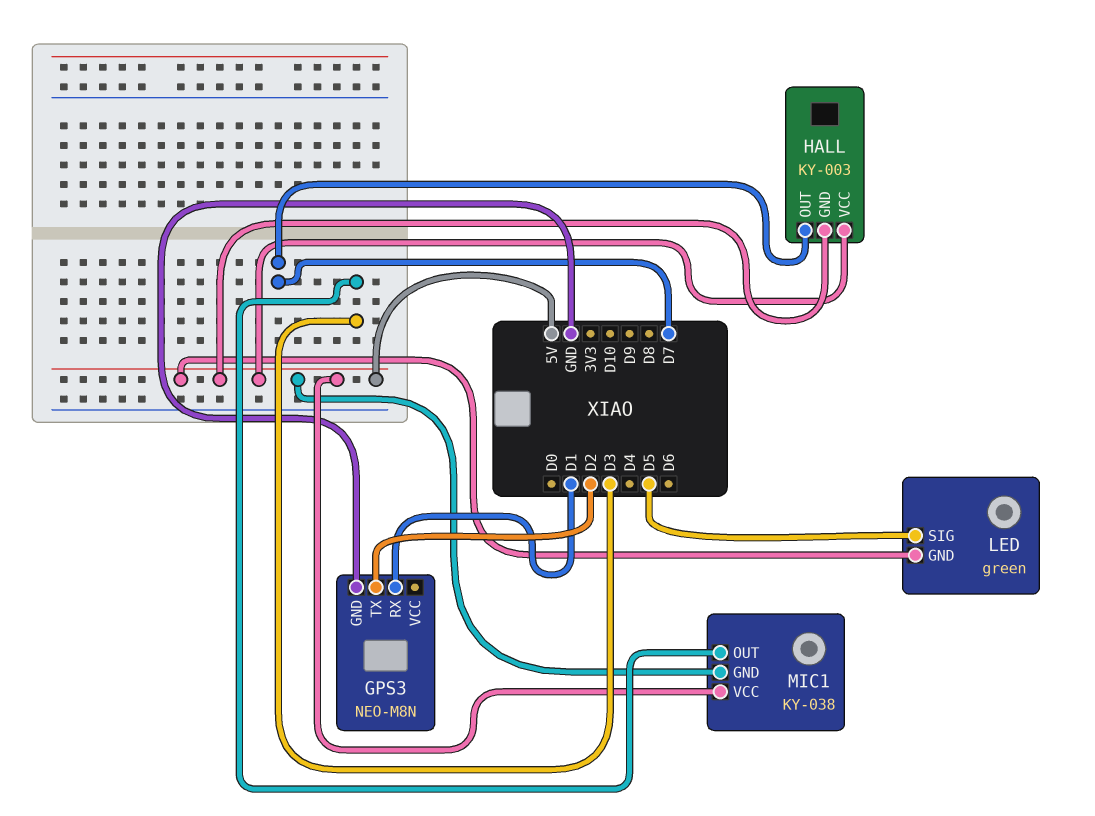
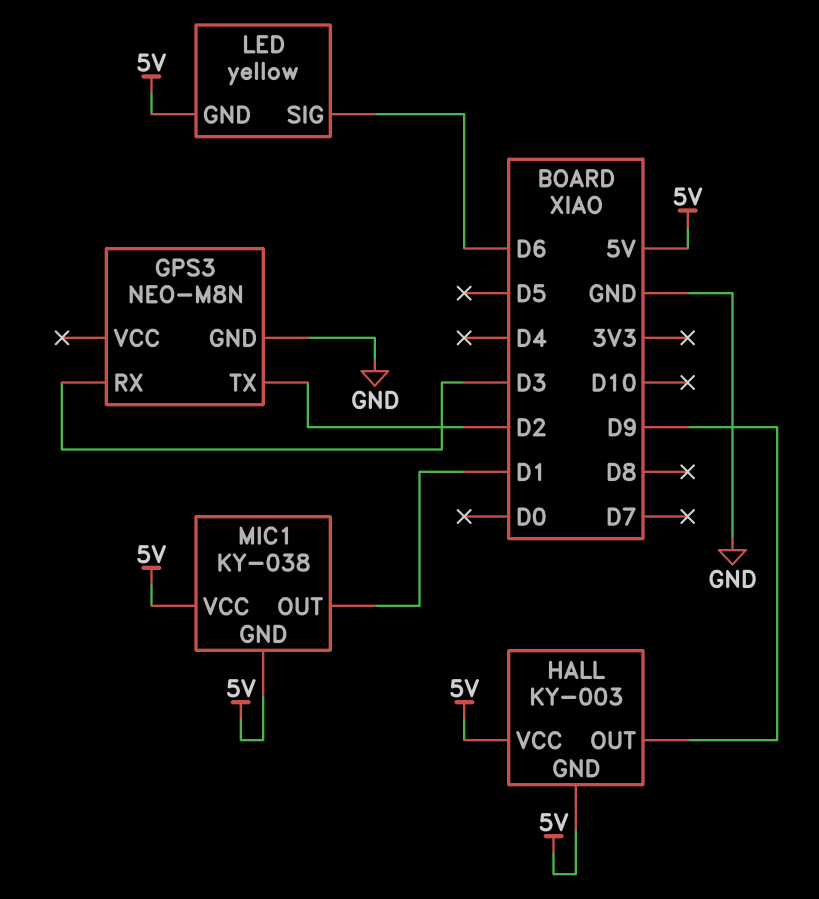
GPS3 pin RX: D1 -> D3
HALL pin OUT: D7 -> D9
LED: green -> yellow
LED pin SIG: D5 -> D6
MIC1 pin OUT: D3 -> D1

